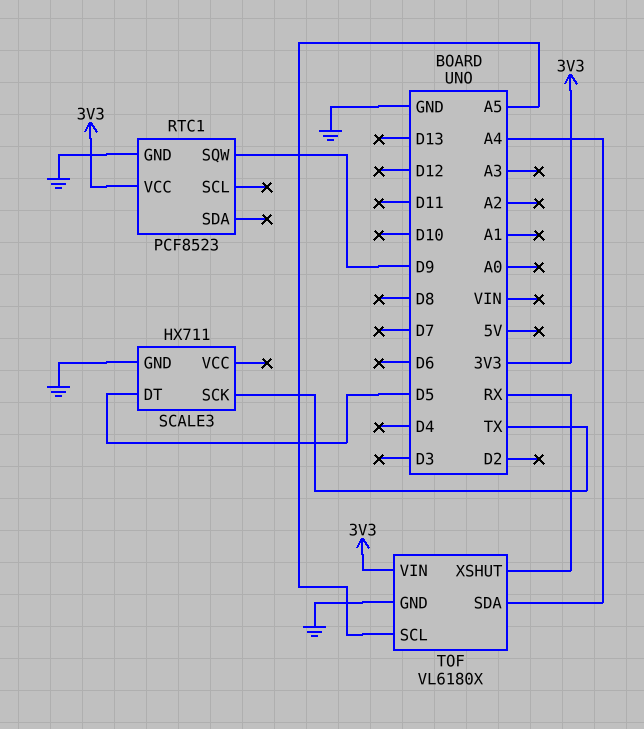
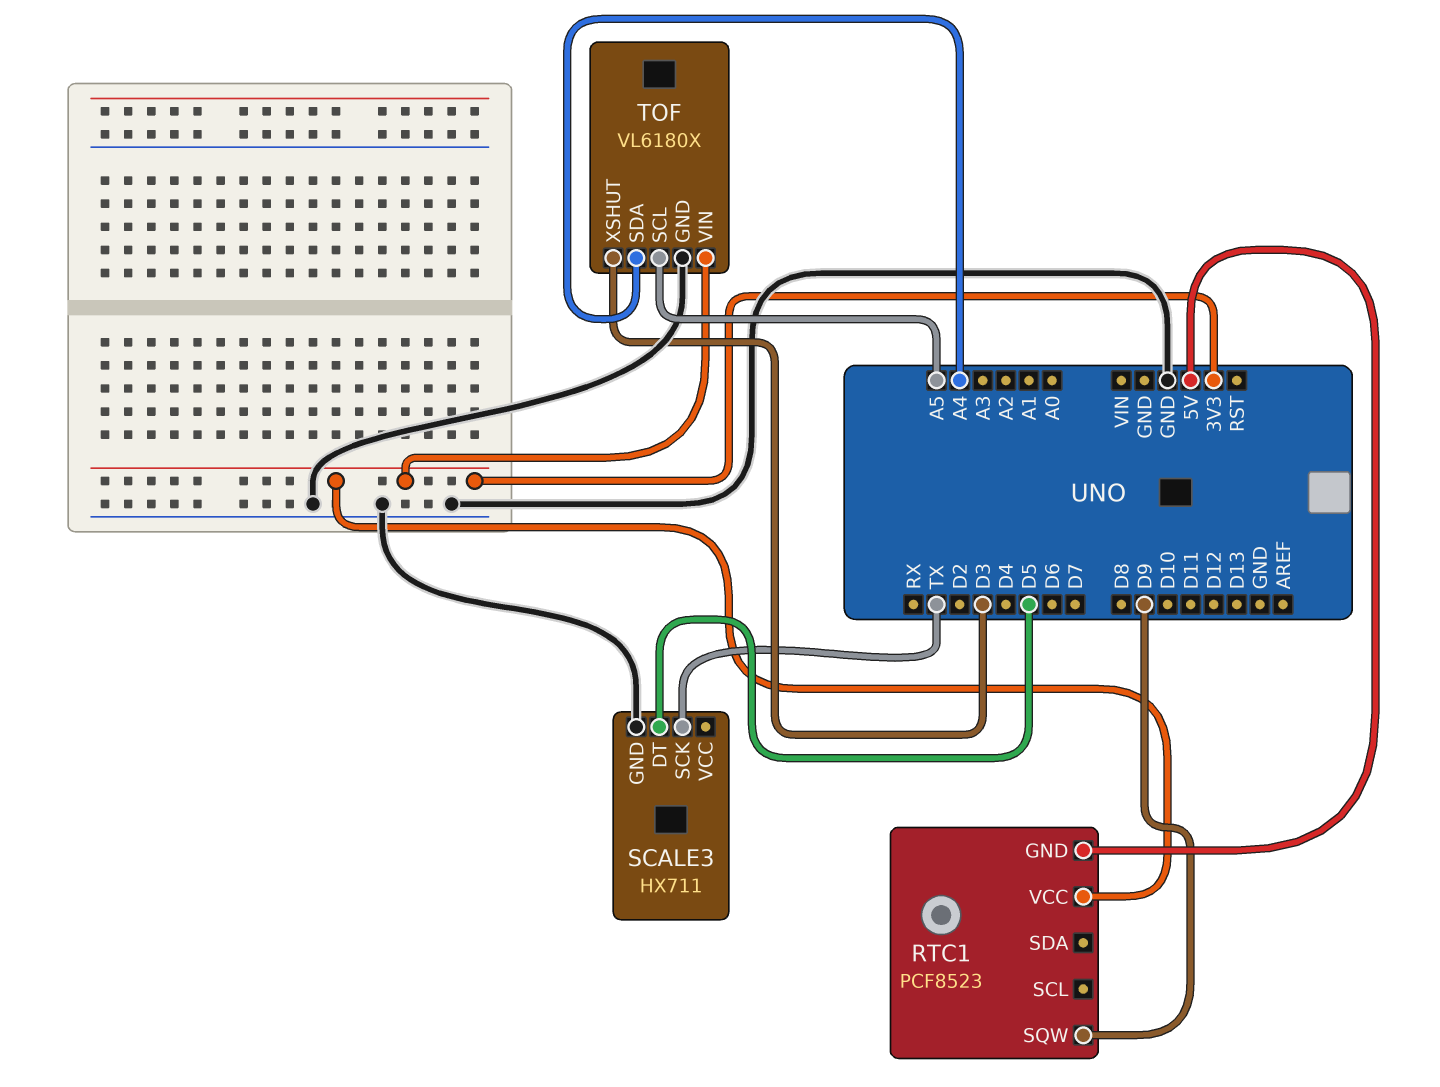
RTC1 pin GND: GND -> 5V
TOF pin XSHUT: RX -> D3

